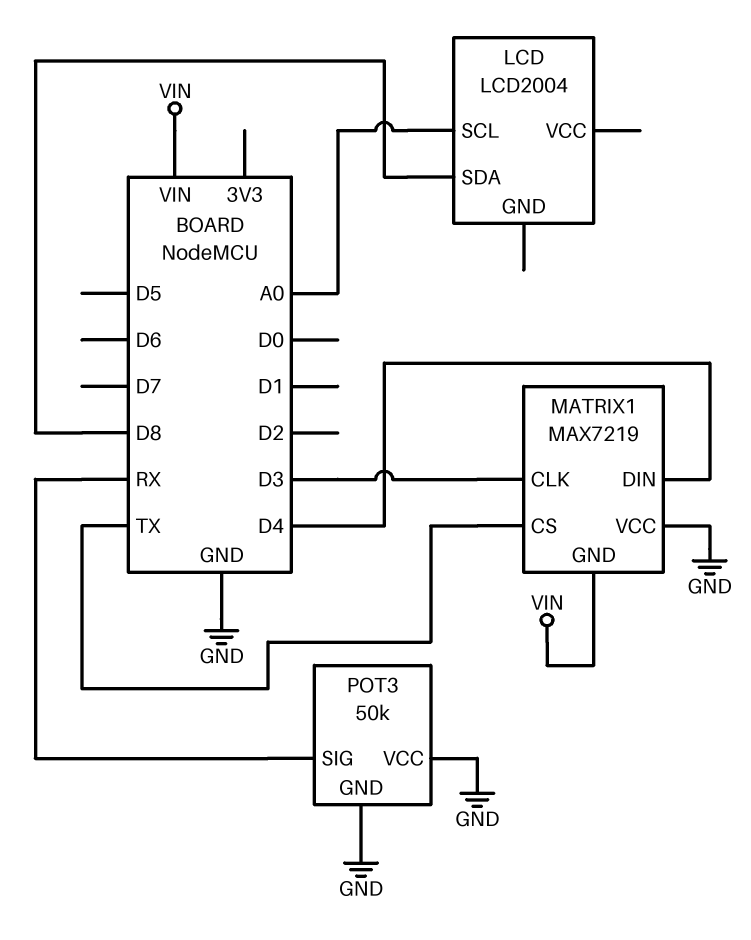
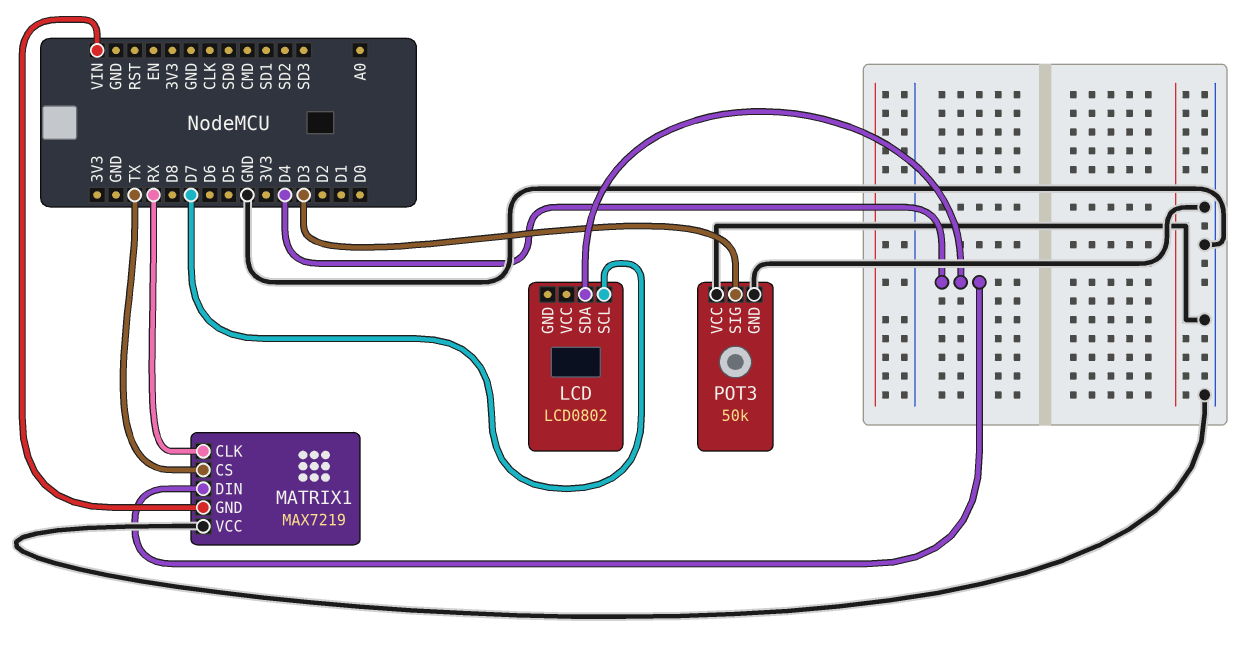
LCD: LCD2004 -> LCD0802
LCD pin SCL: A0 -> D7
LCD pin SDA: D8 -> D4
MATRIX1 pin CLK: D3 -> RX
POT3 pin SIG: RX -> D3

